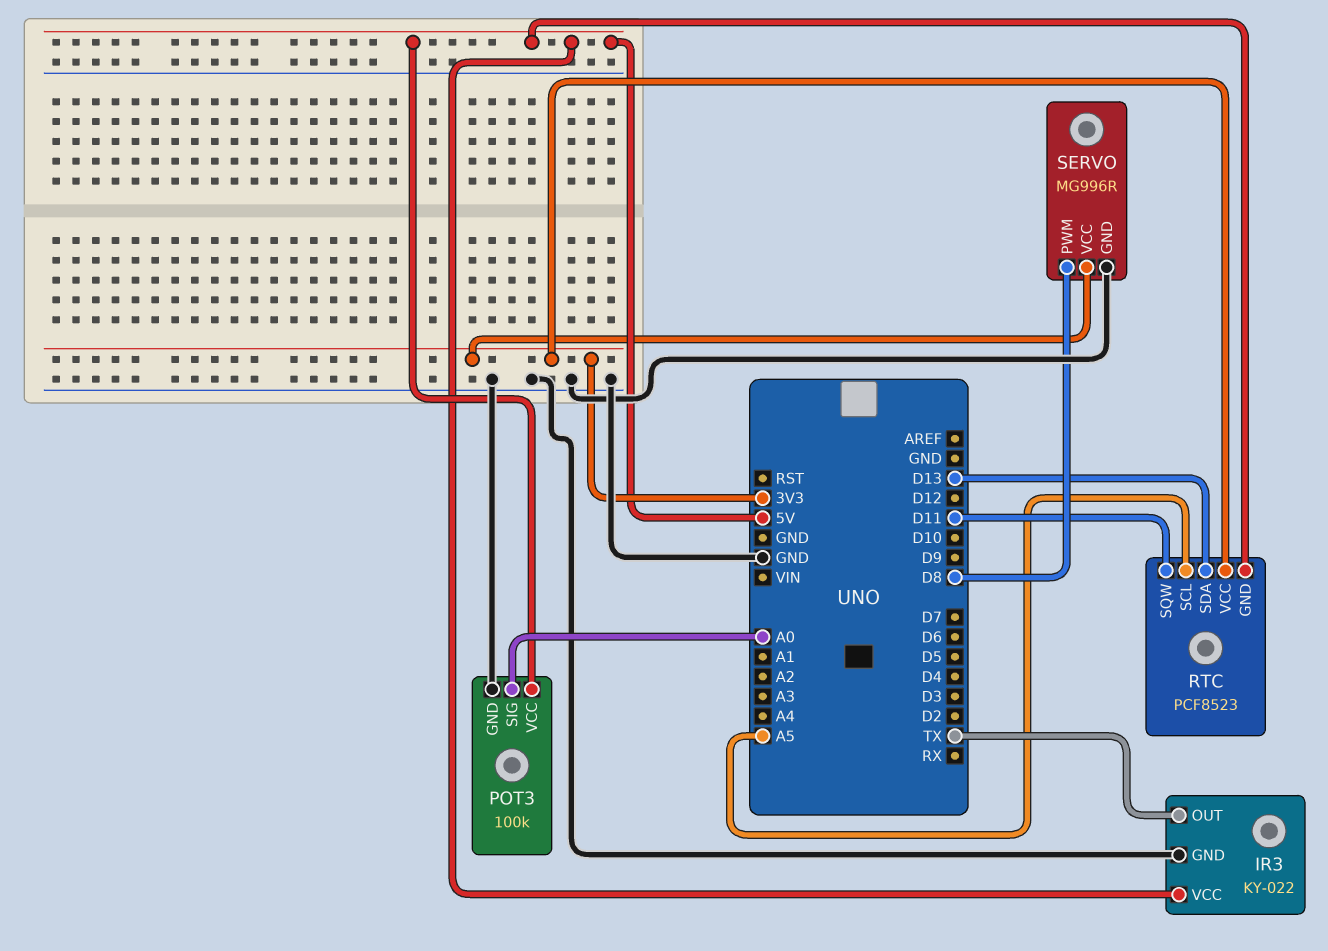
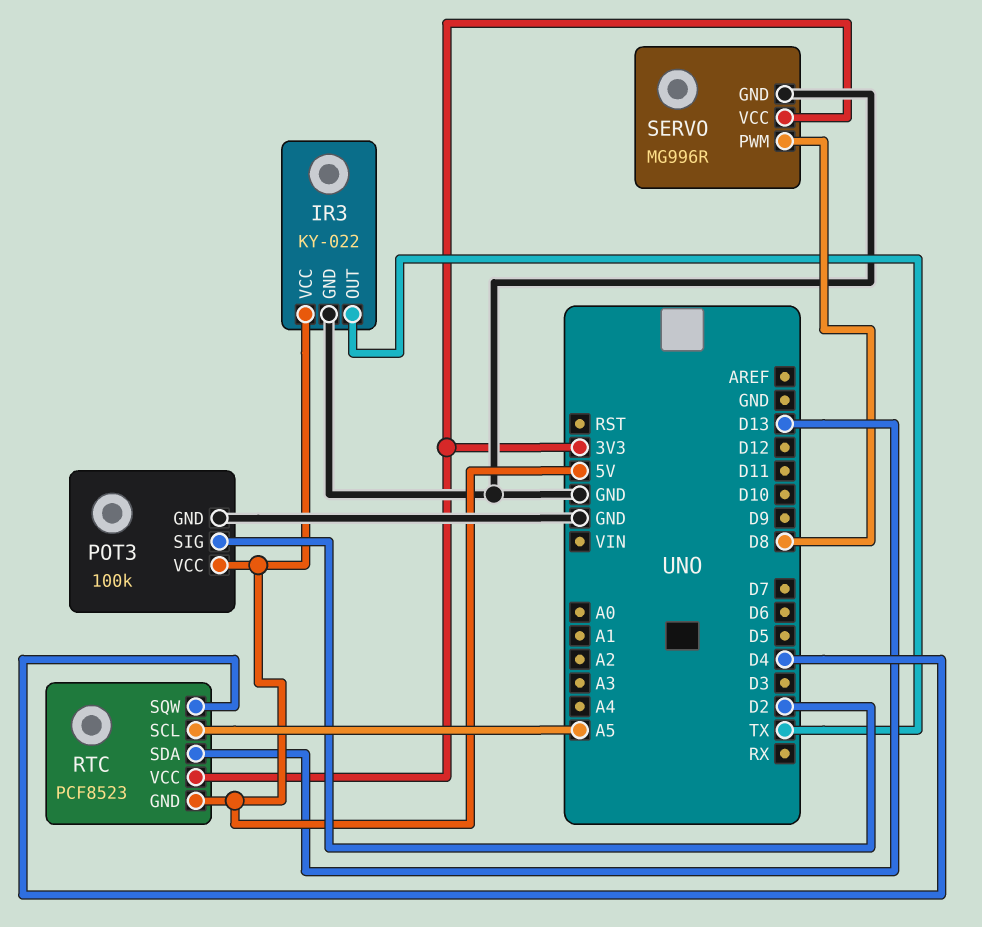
POT3 pin SIG: A0 -> D2
RTC pin SQW: D11 -> D4

